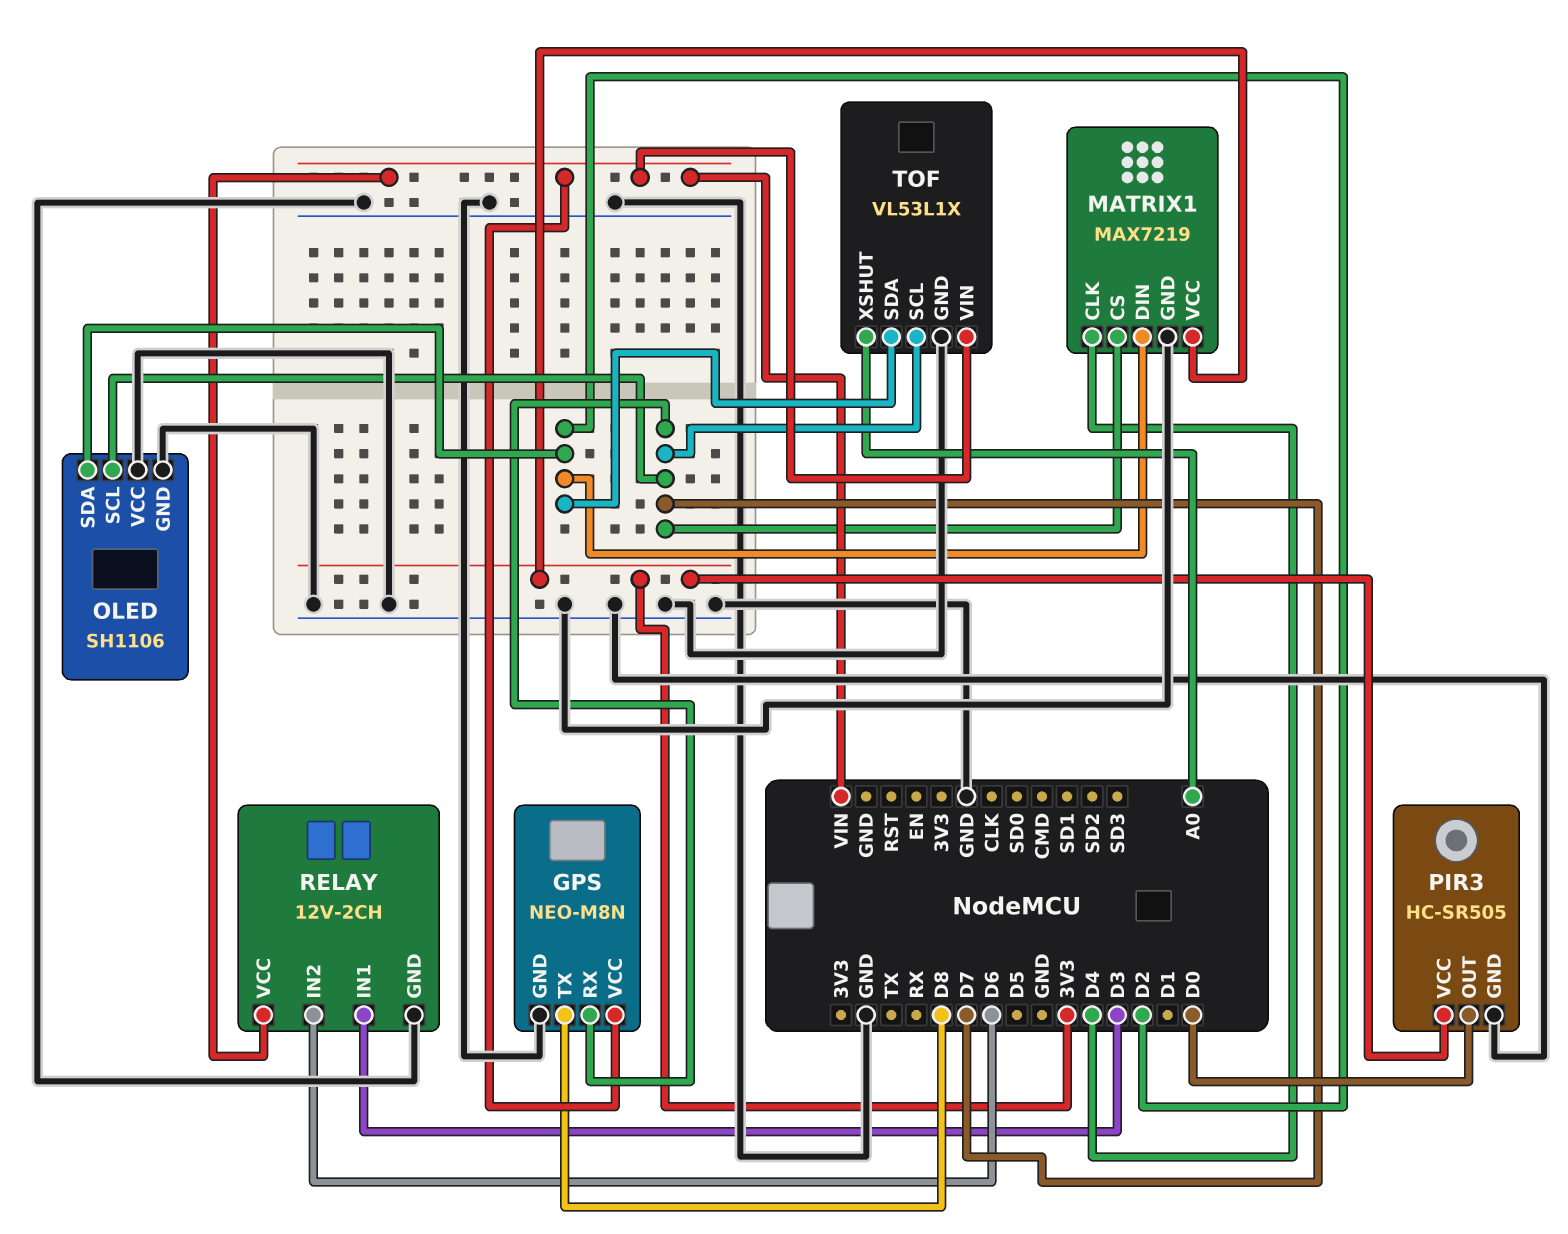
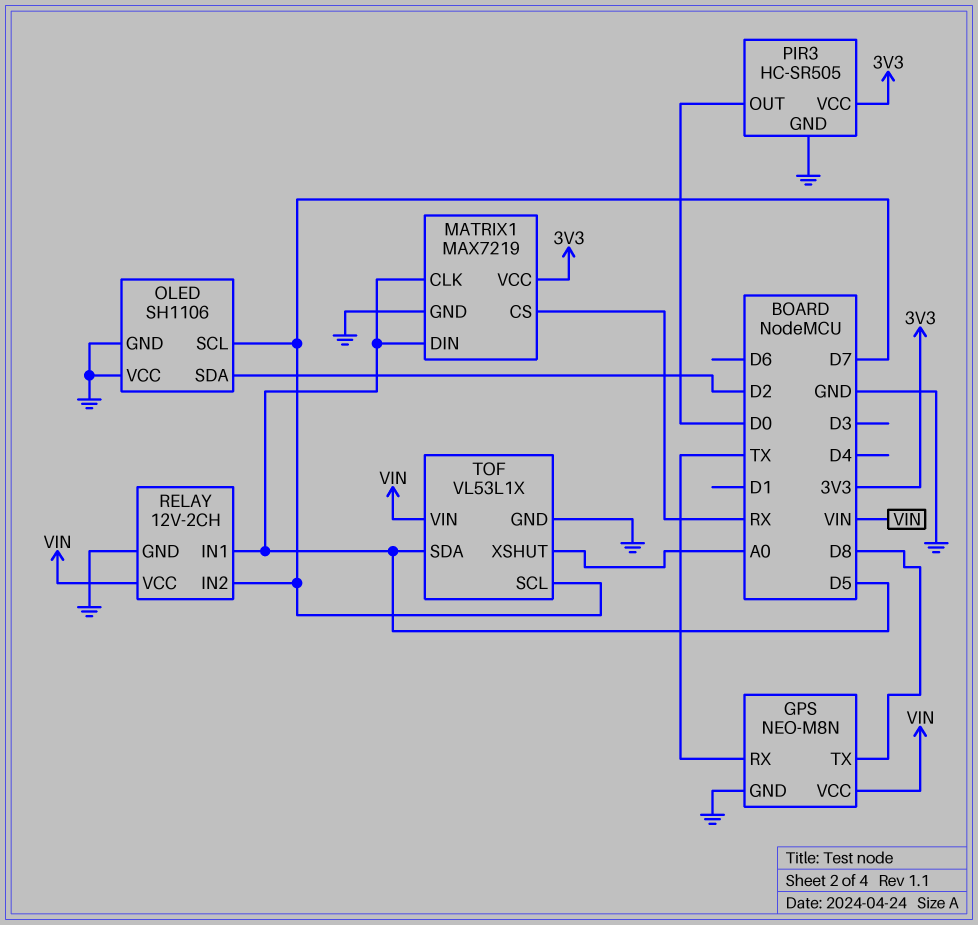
GPS pin RX: D7 -> TX
MATRIX1 pin CLK: D4 -> D5
MATRIX1 pin CS: D7 -> RX
MATRIX1 pin DIN: D2 -> D5
RELAY pin IN1: D3 -> D5
RELAY pin IN2: D6 -> D7
TOF pin SDA: D2 -> D5

